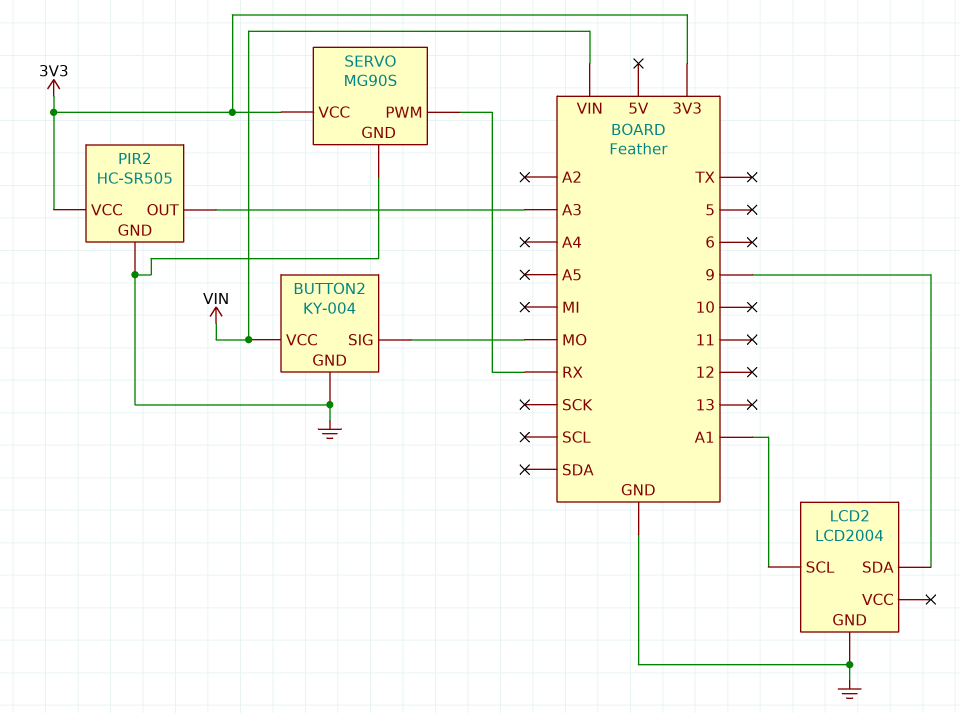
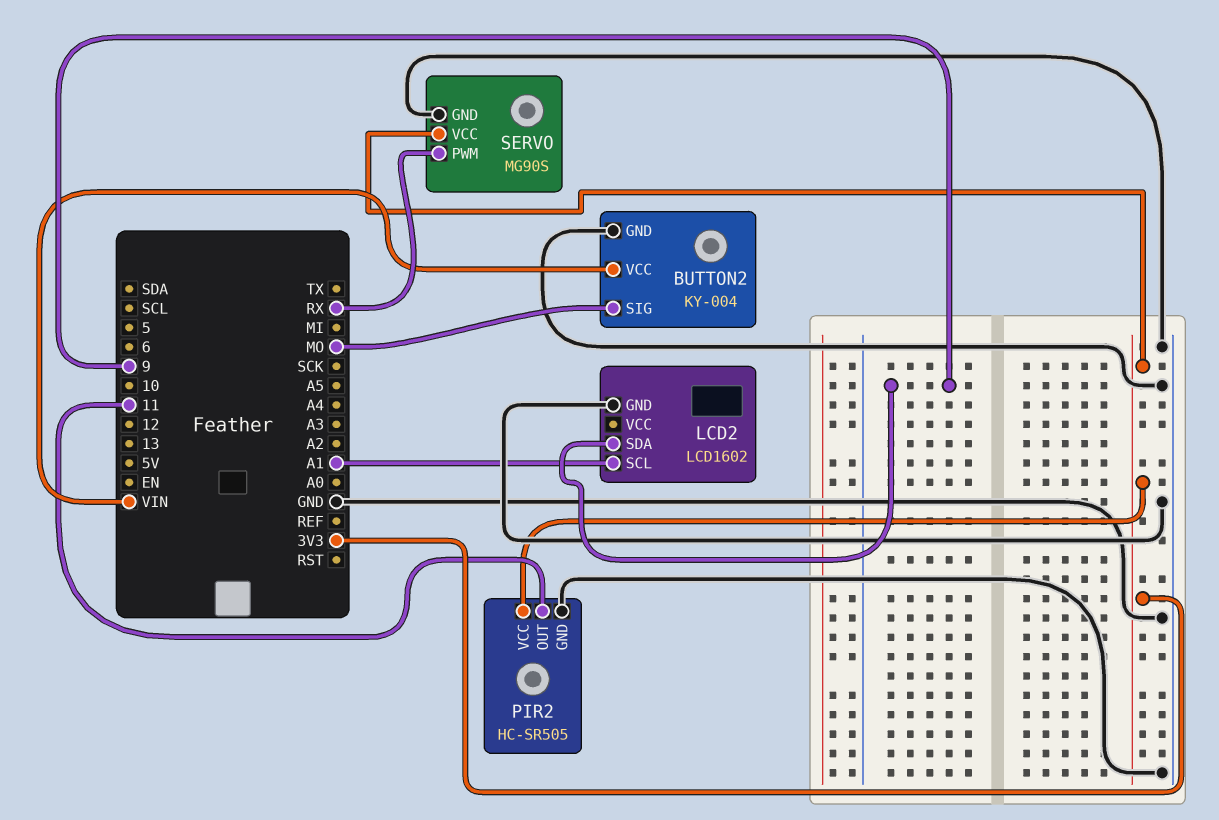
LCD2: LCD2004 -> LCD1602
PIR2 pin OUT: A3 -> 11

